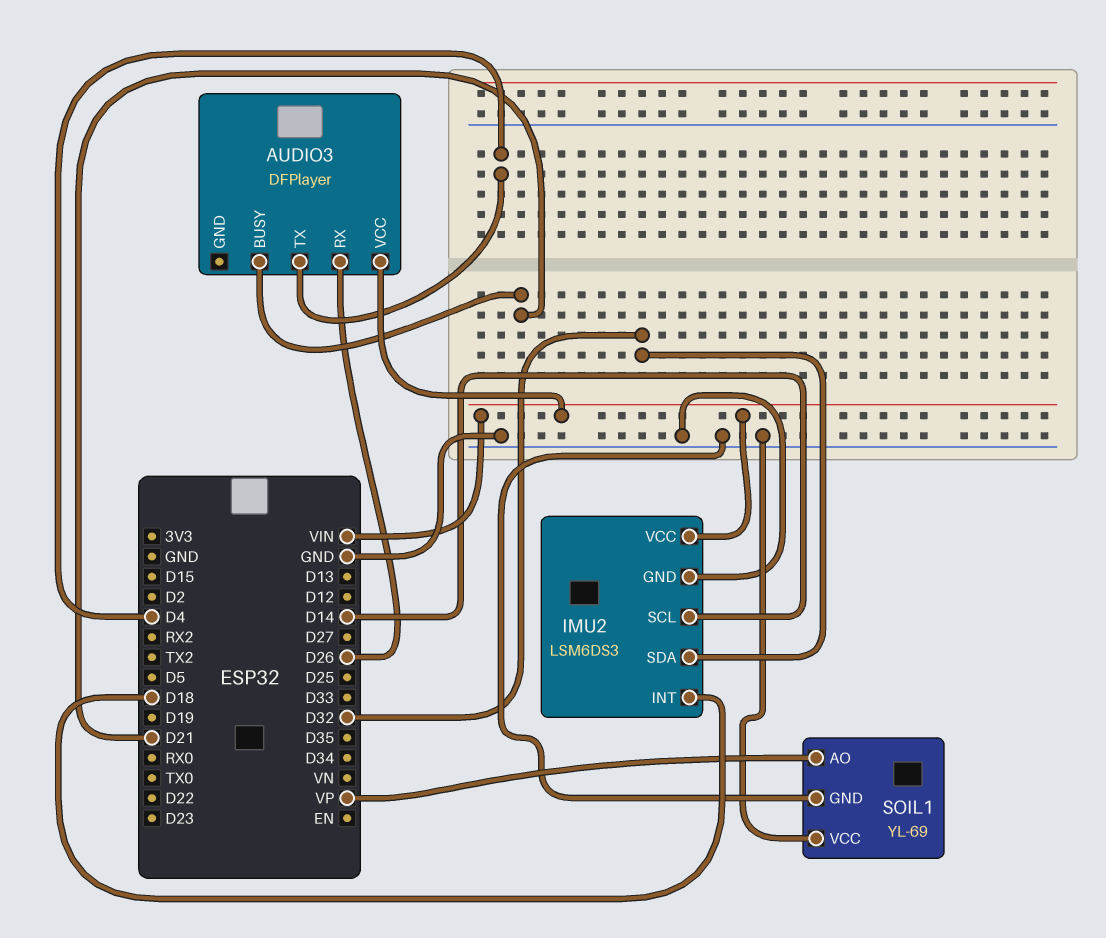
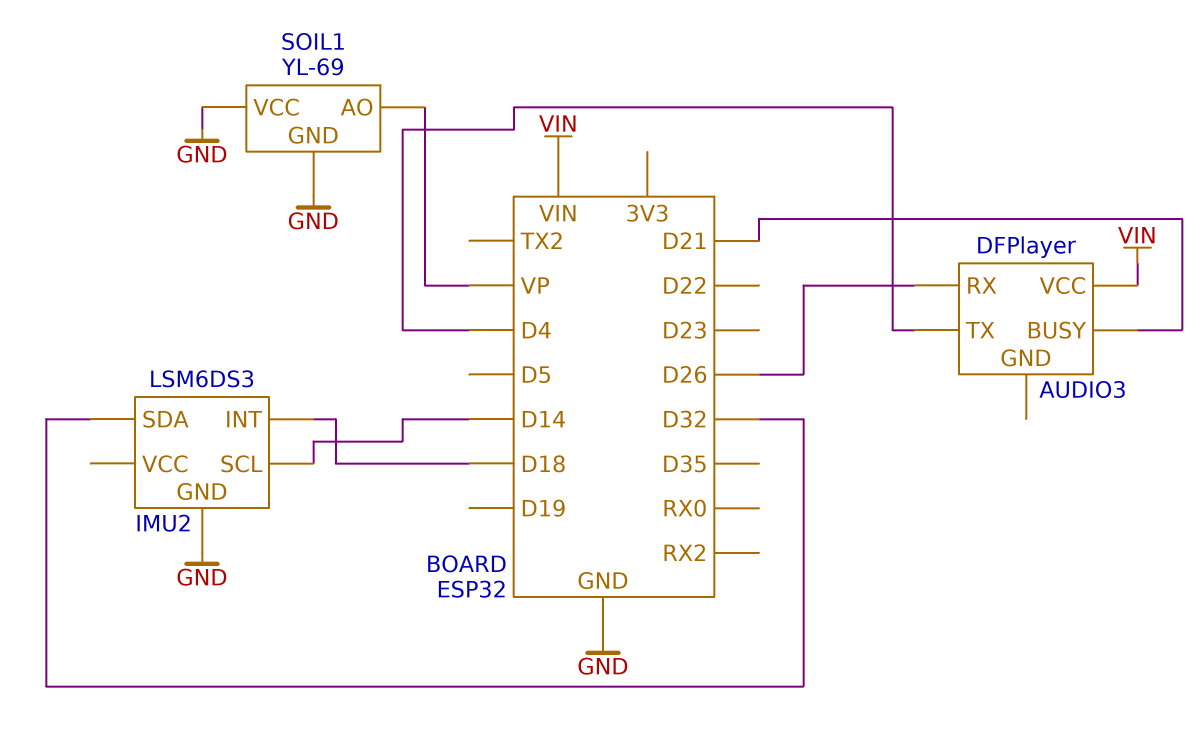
IMU2 pin VCC: VIN -> none

